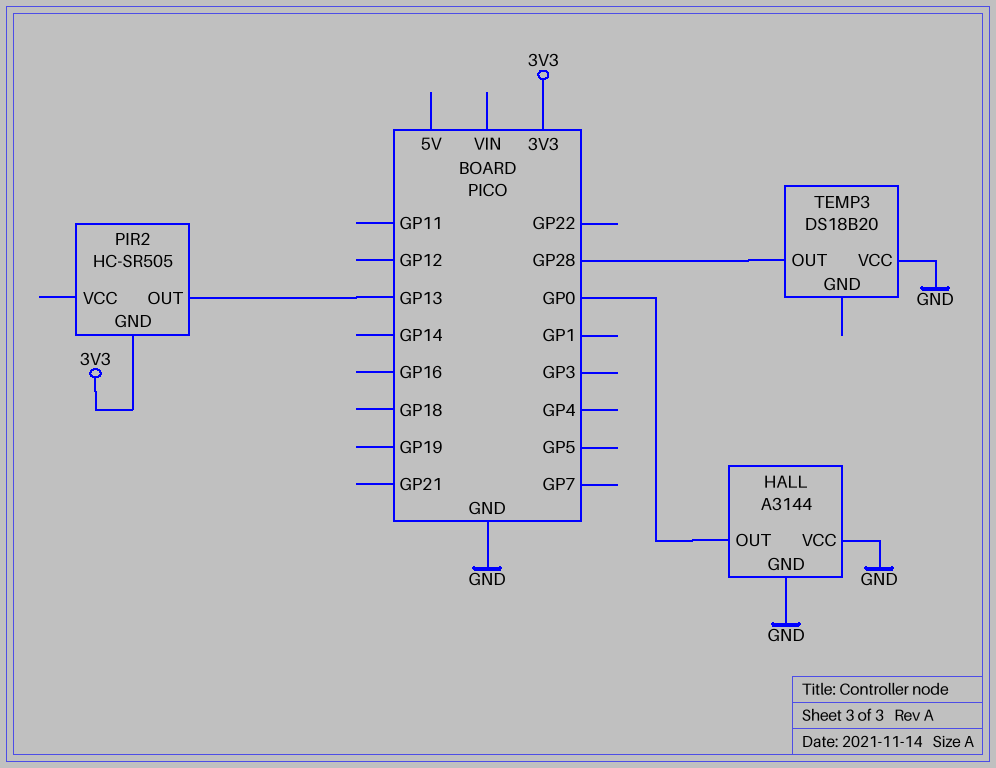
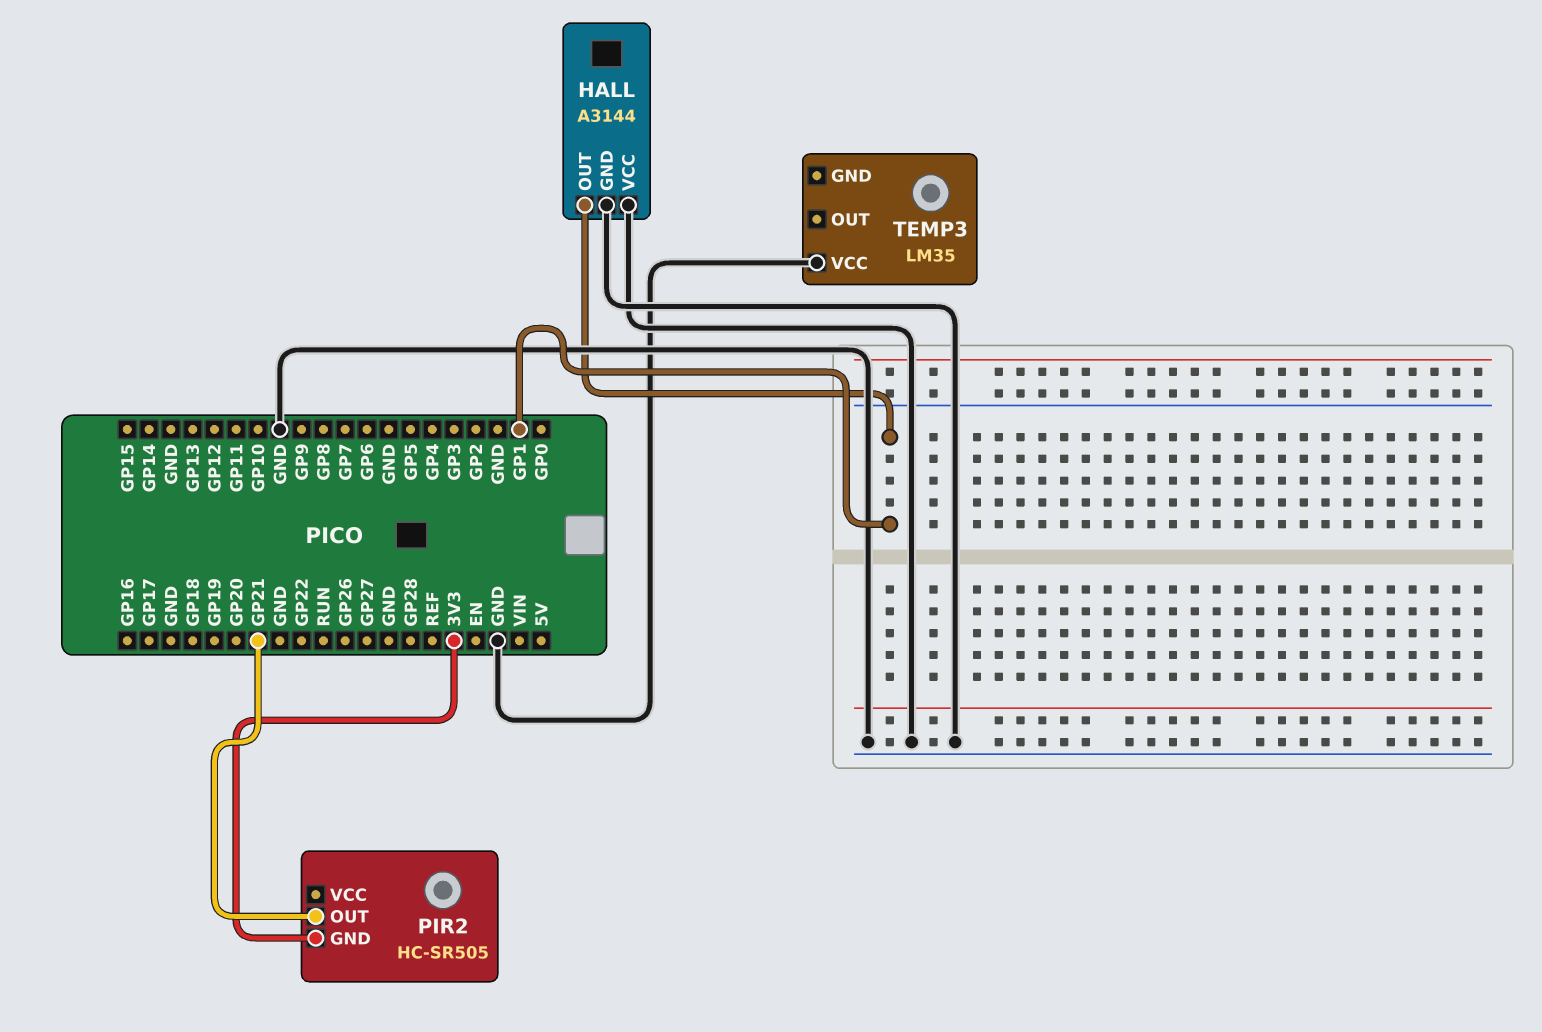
HALL pin OUT: GP0 -> GP1
PIR2 pin OUT: GP13 -> GP21
TEMP3: DS18B20 -> LM35
TEMP3 pin OUT: GP28 -> none

